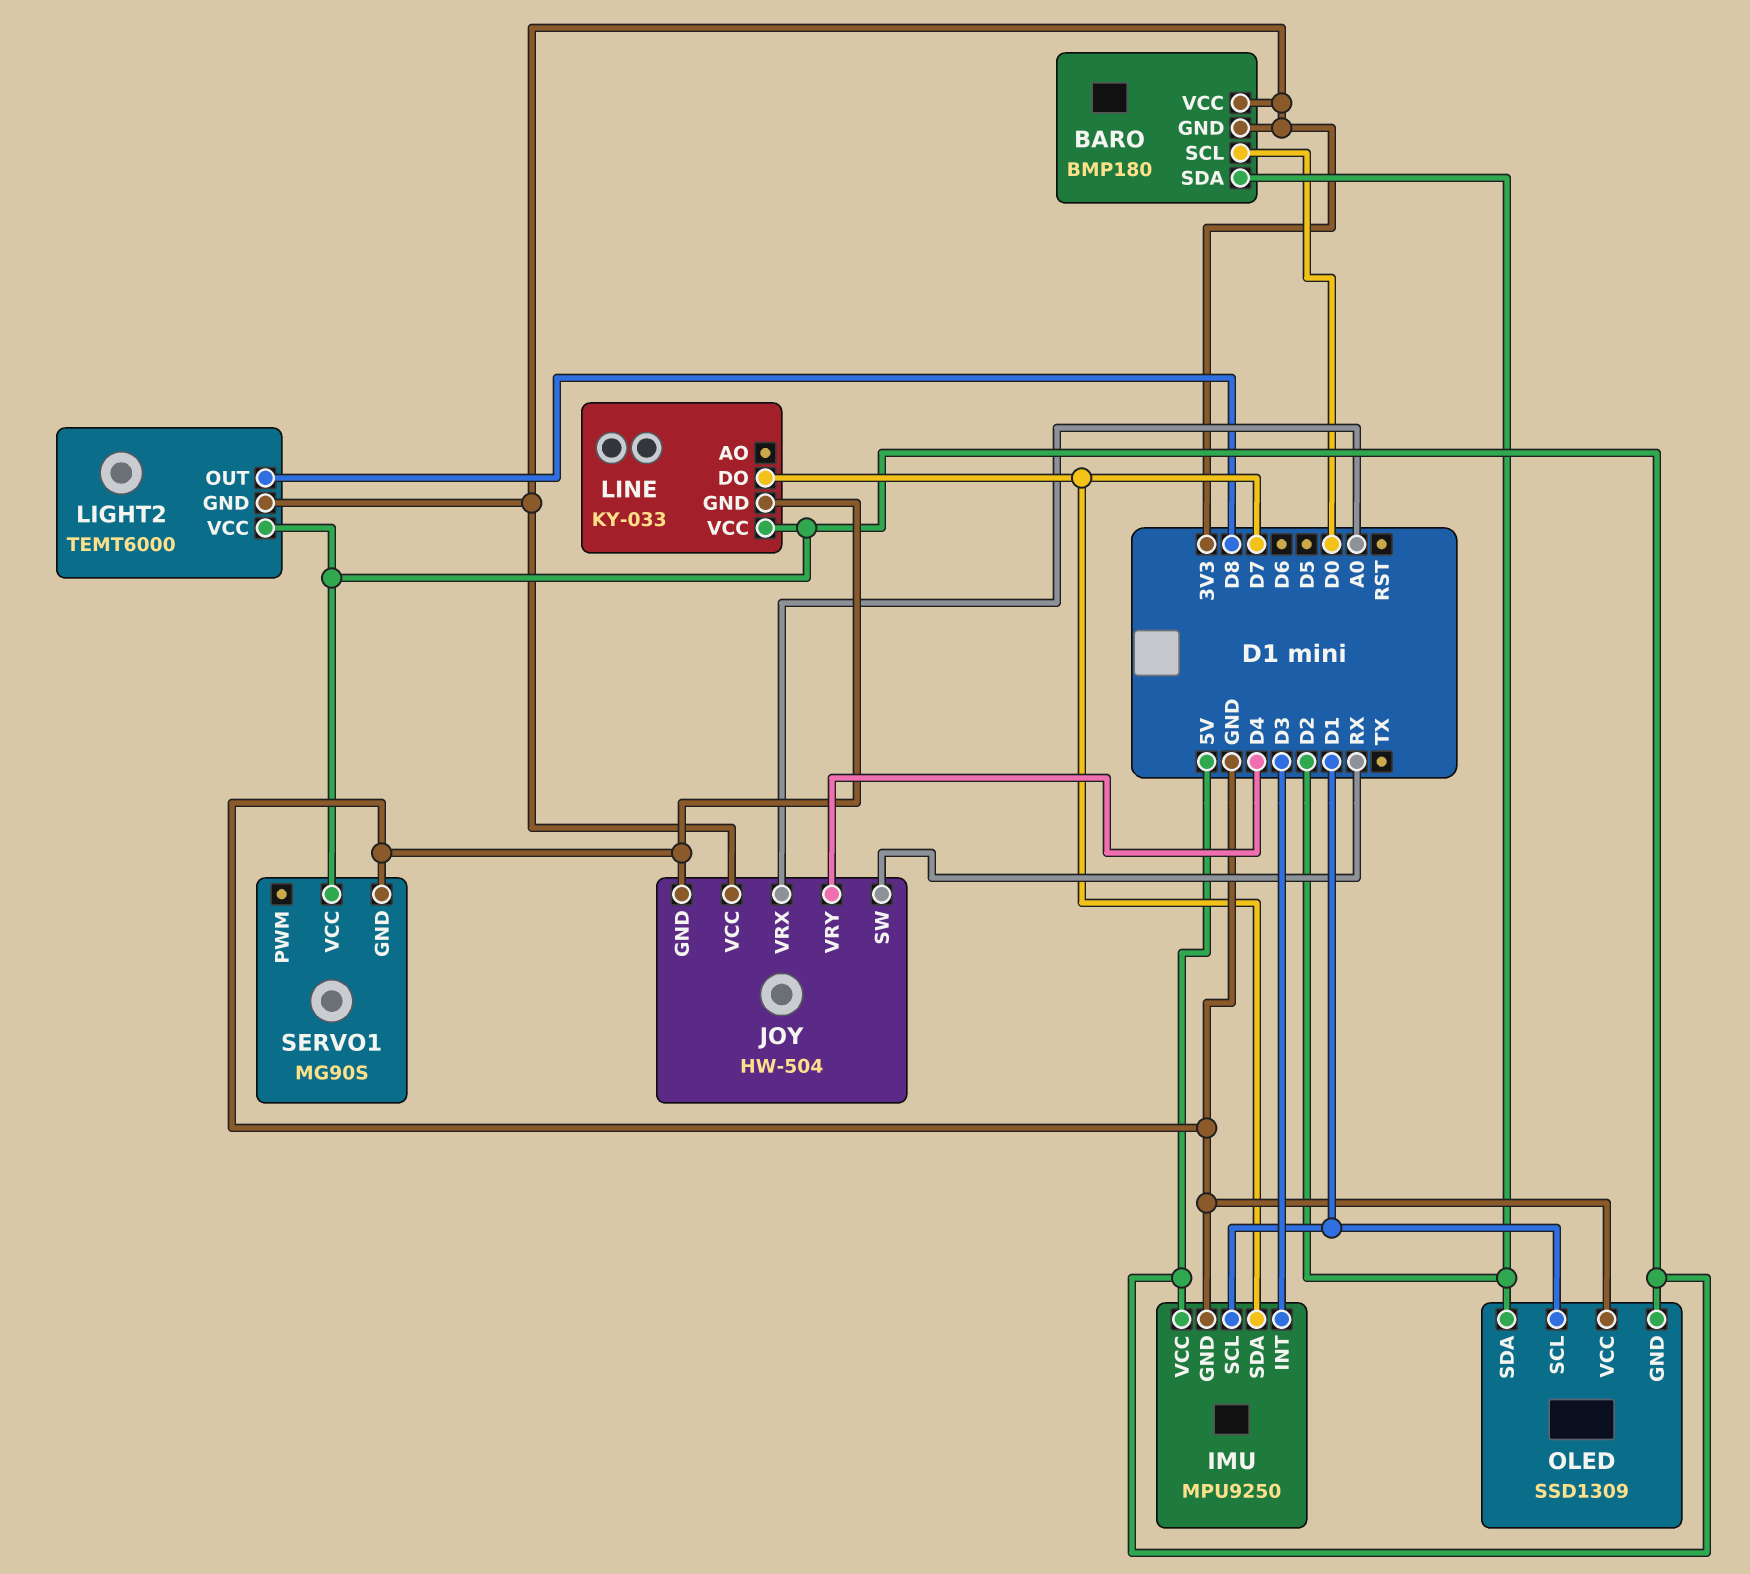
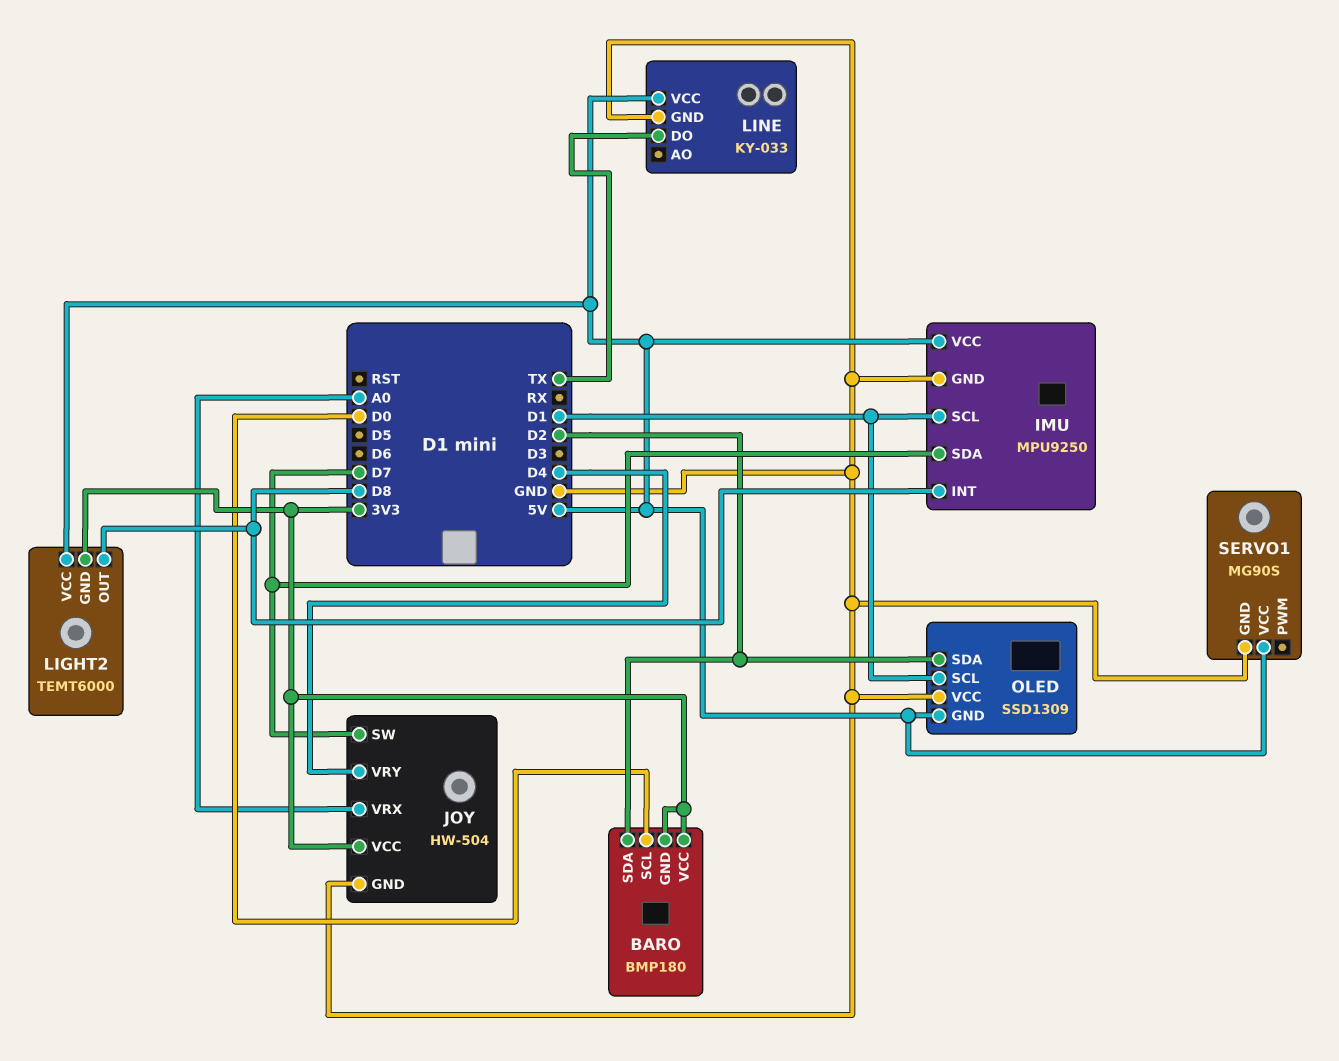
IMU pin INT: D3 -> D8
JOY pin SW: RX -> D7
LINE pin DO: D7 -> TX

